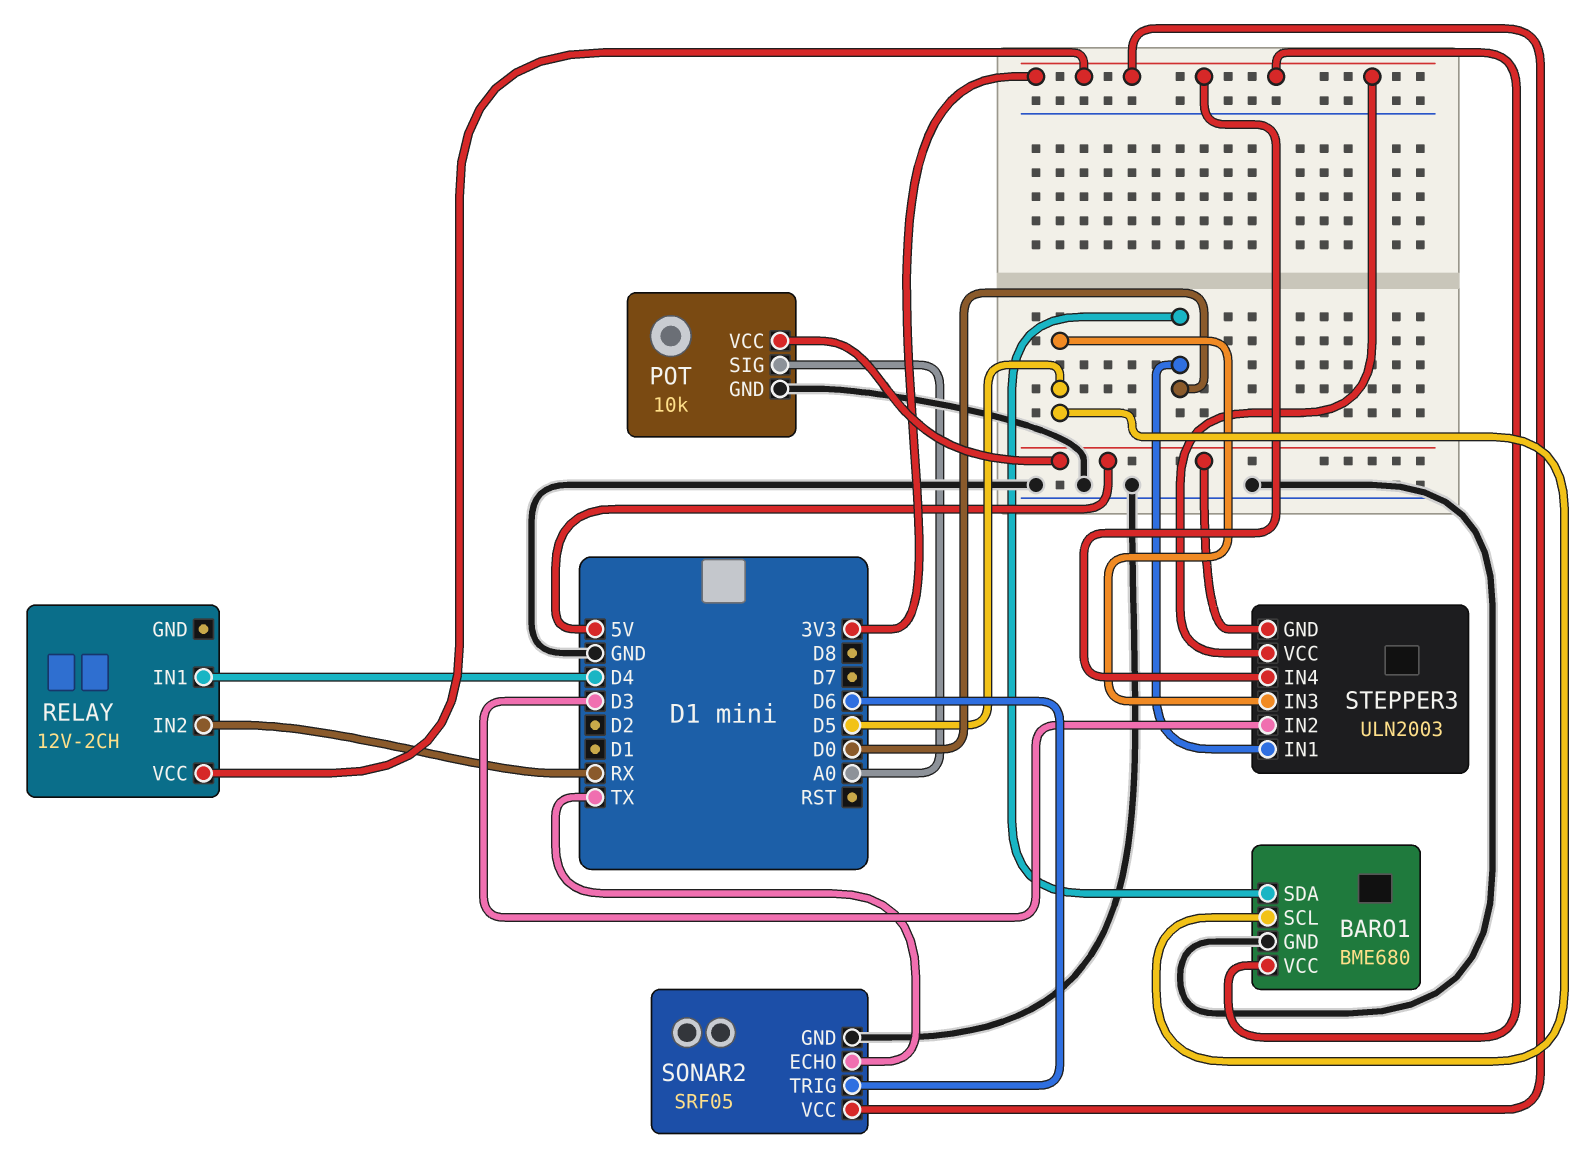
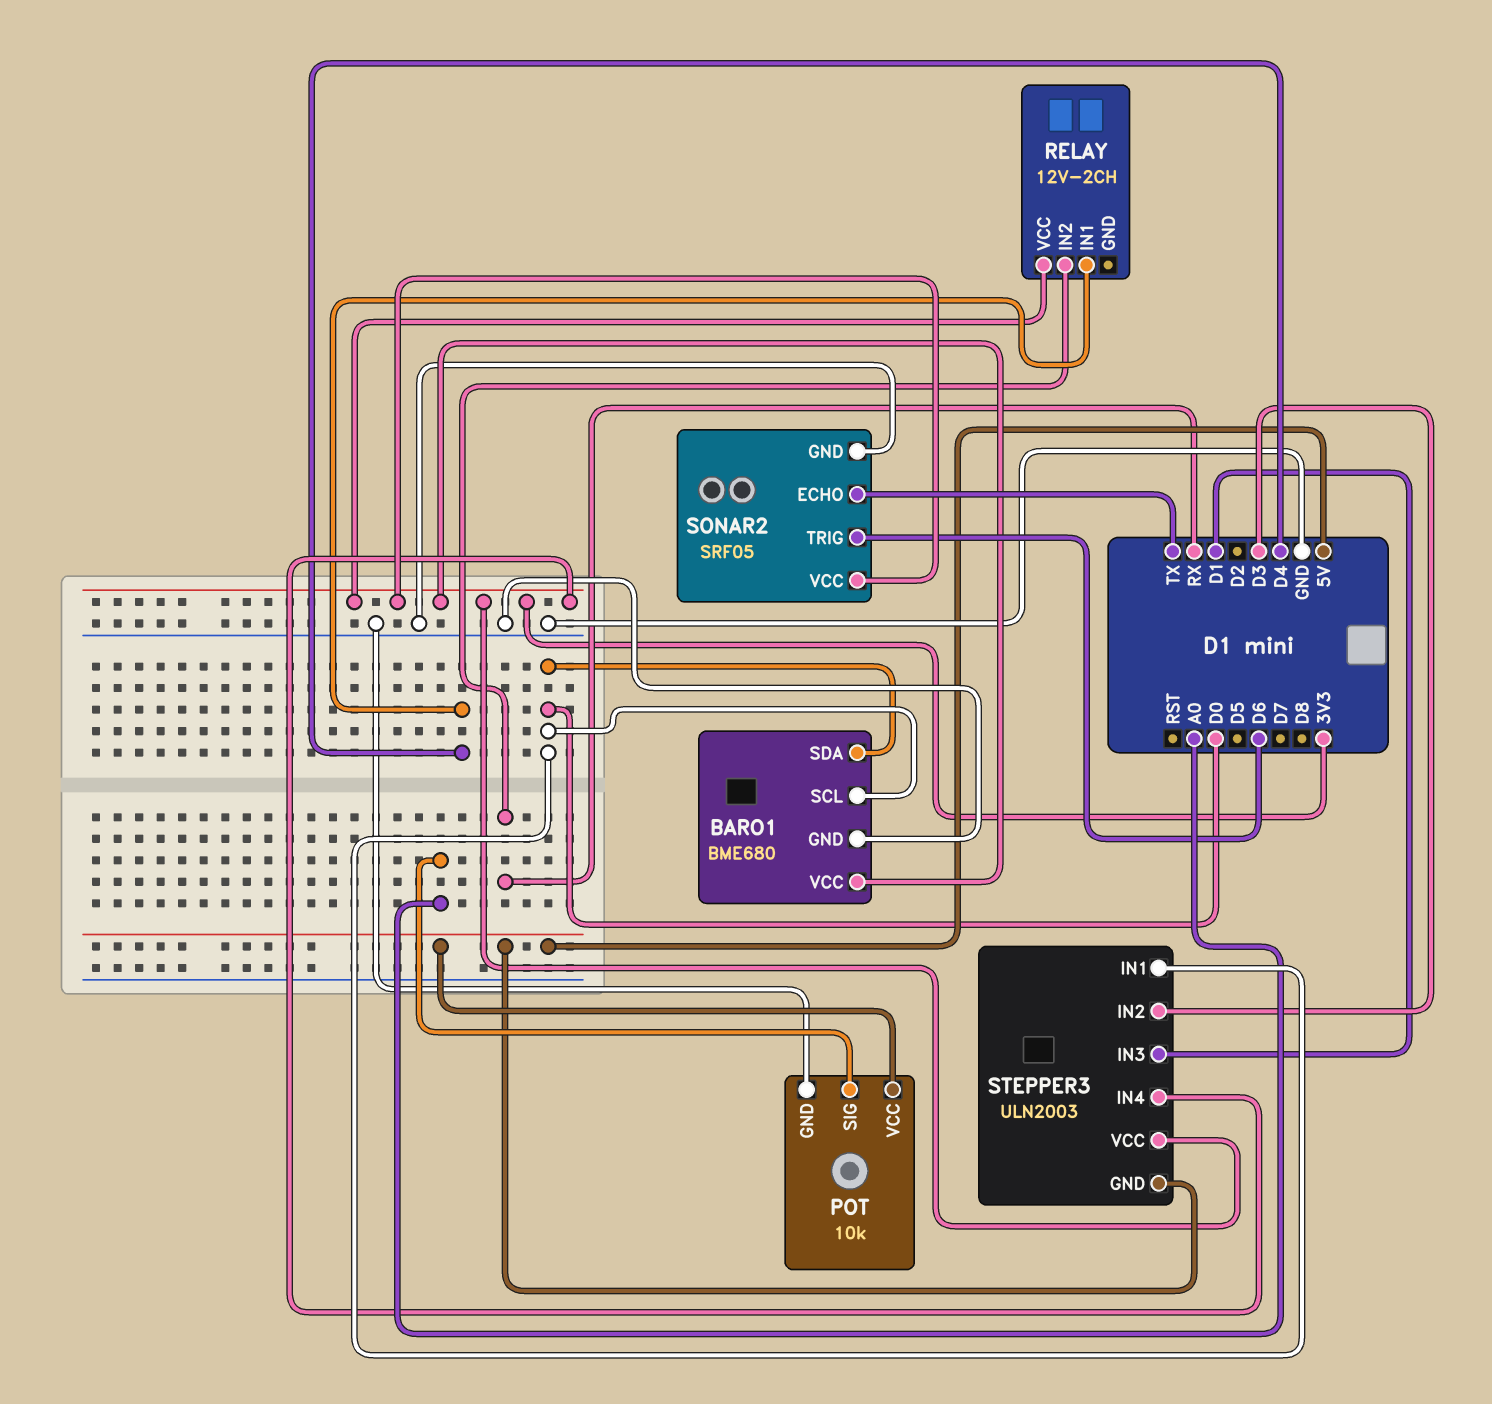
BARO1 pin SCL: D5 -> D0
STEPPER3 pin IN3: D5 -> D1

